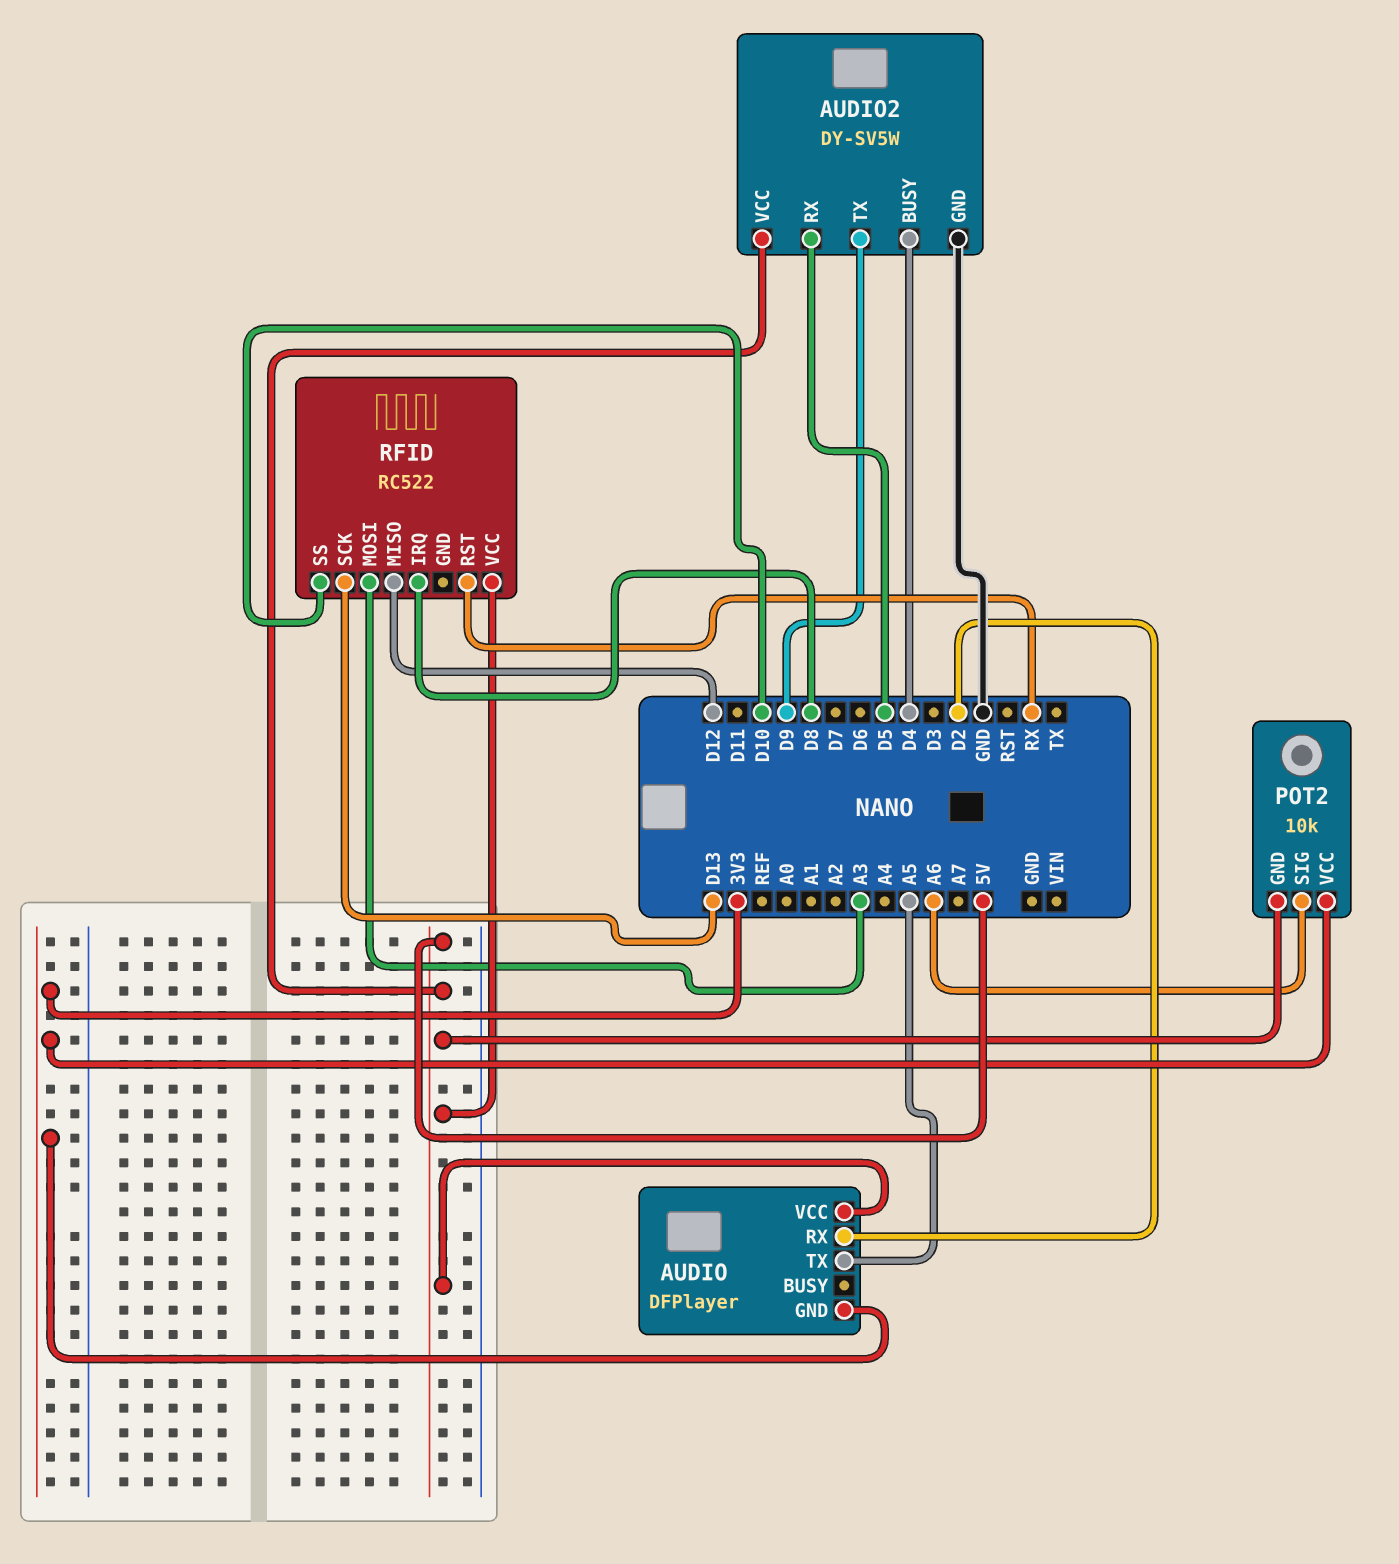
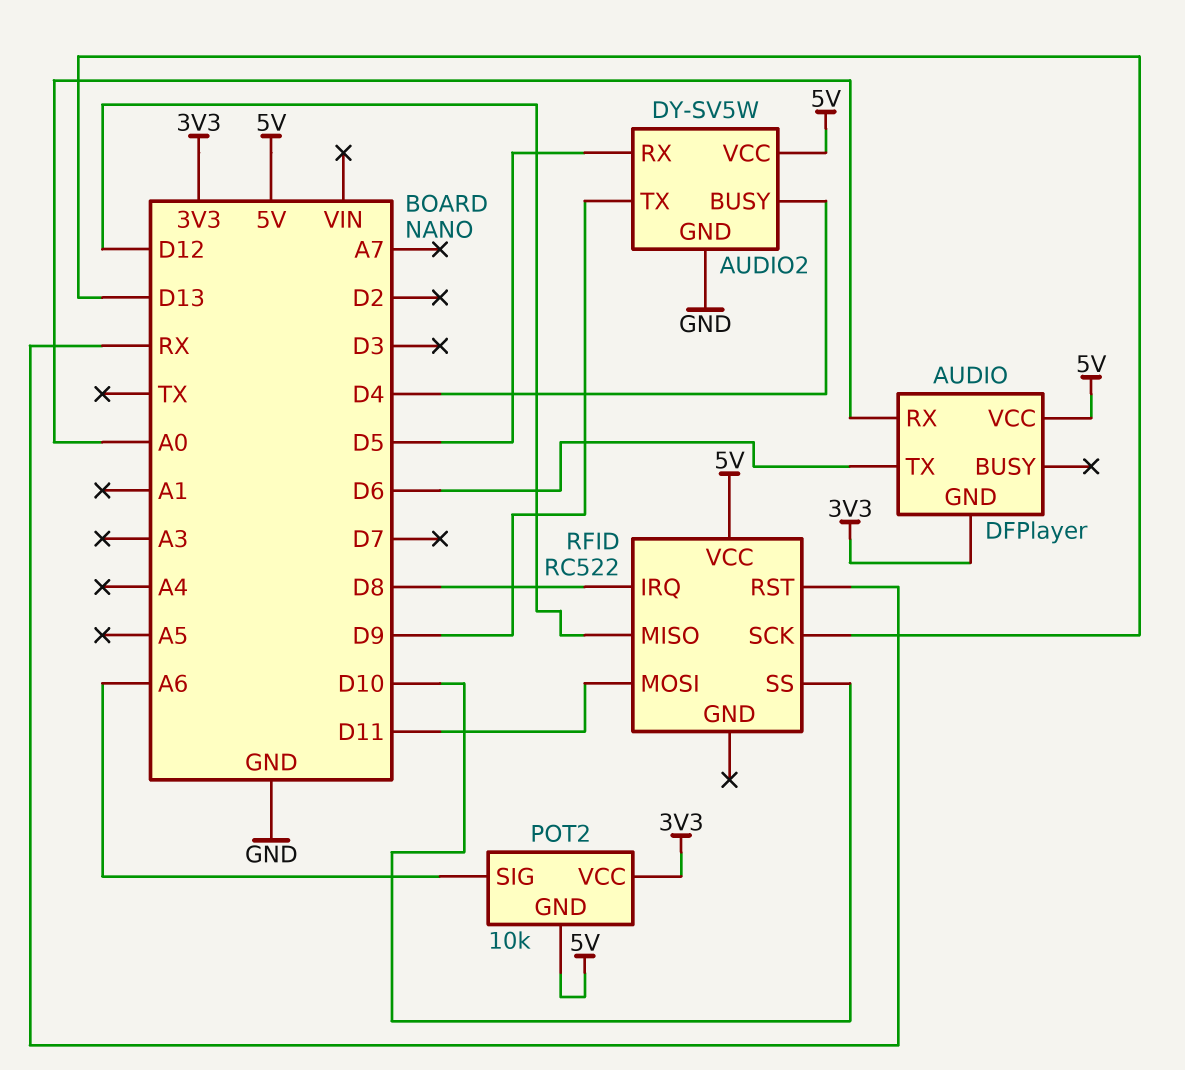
AUDIO pin RX: D2 -> A0
AUDIO pin TX: A5 -> D6
RFID pin MOSI: A3 -> D11

